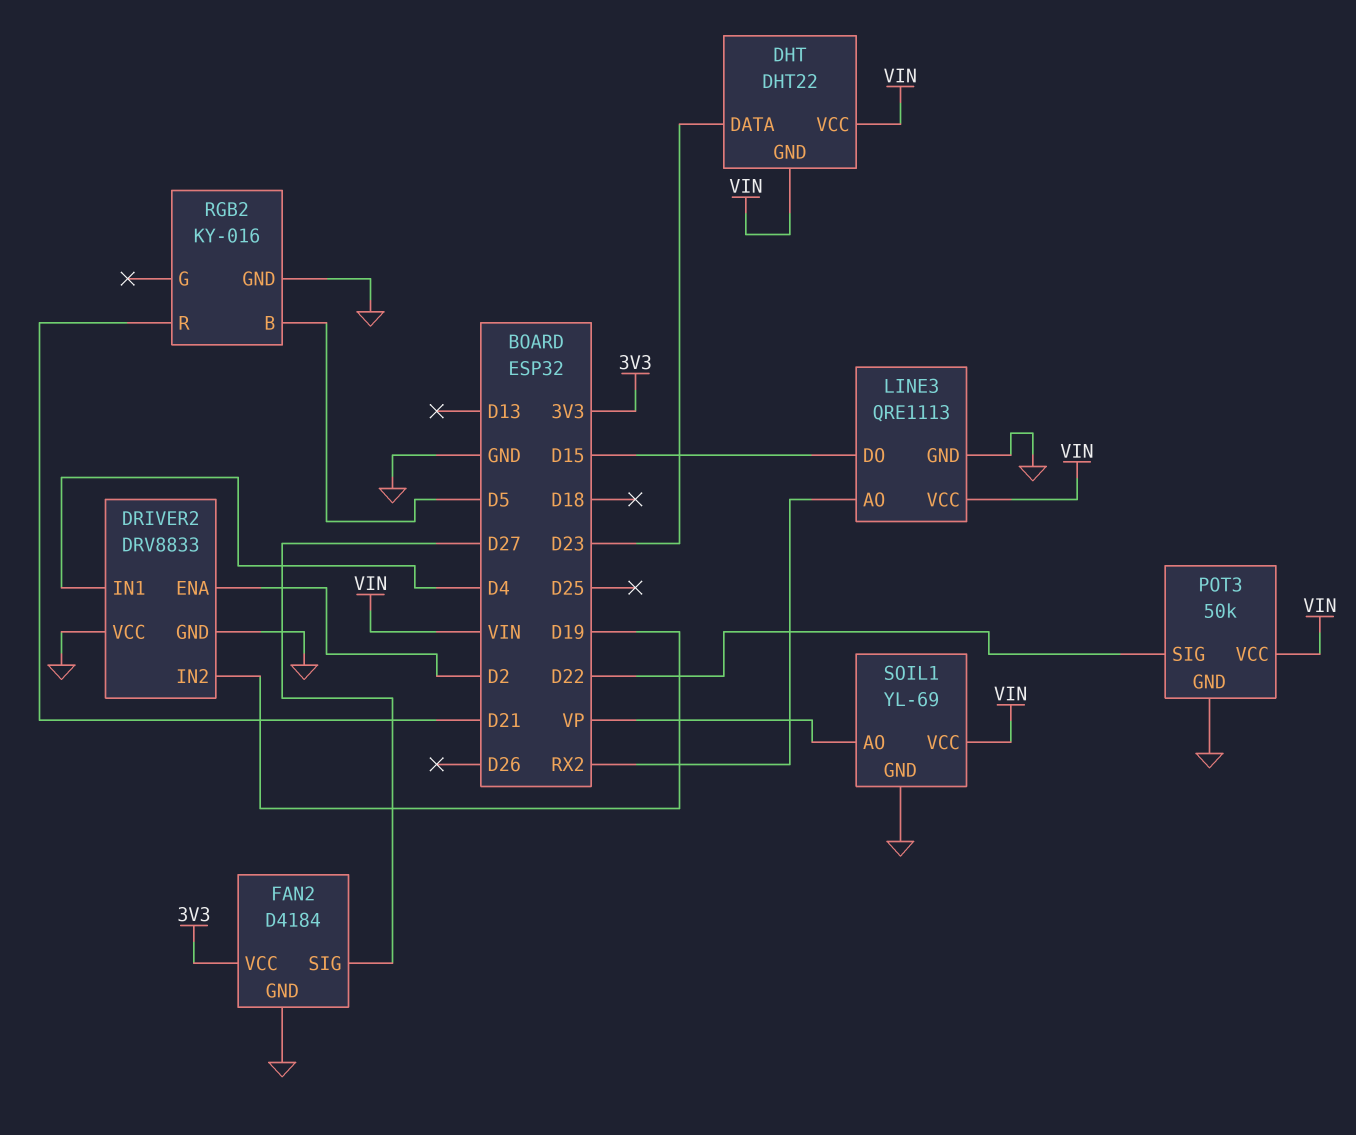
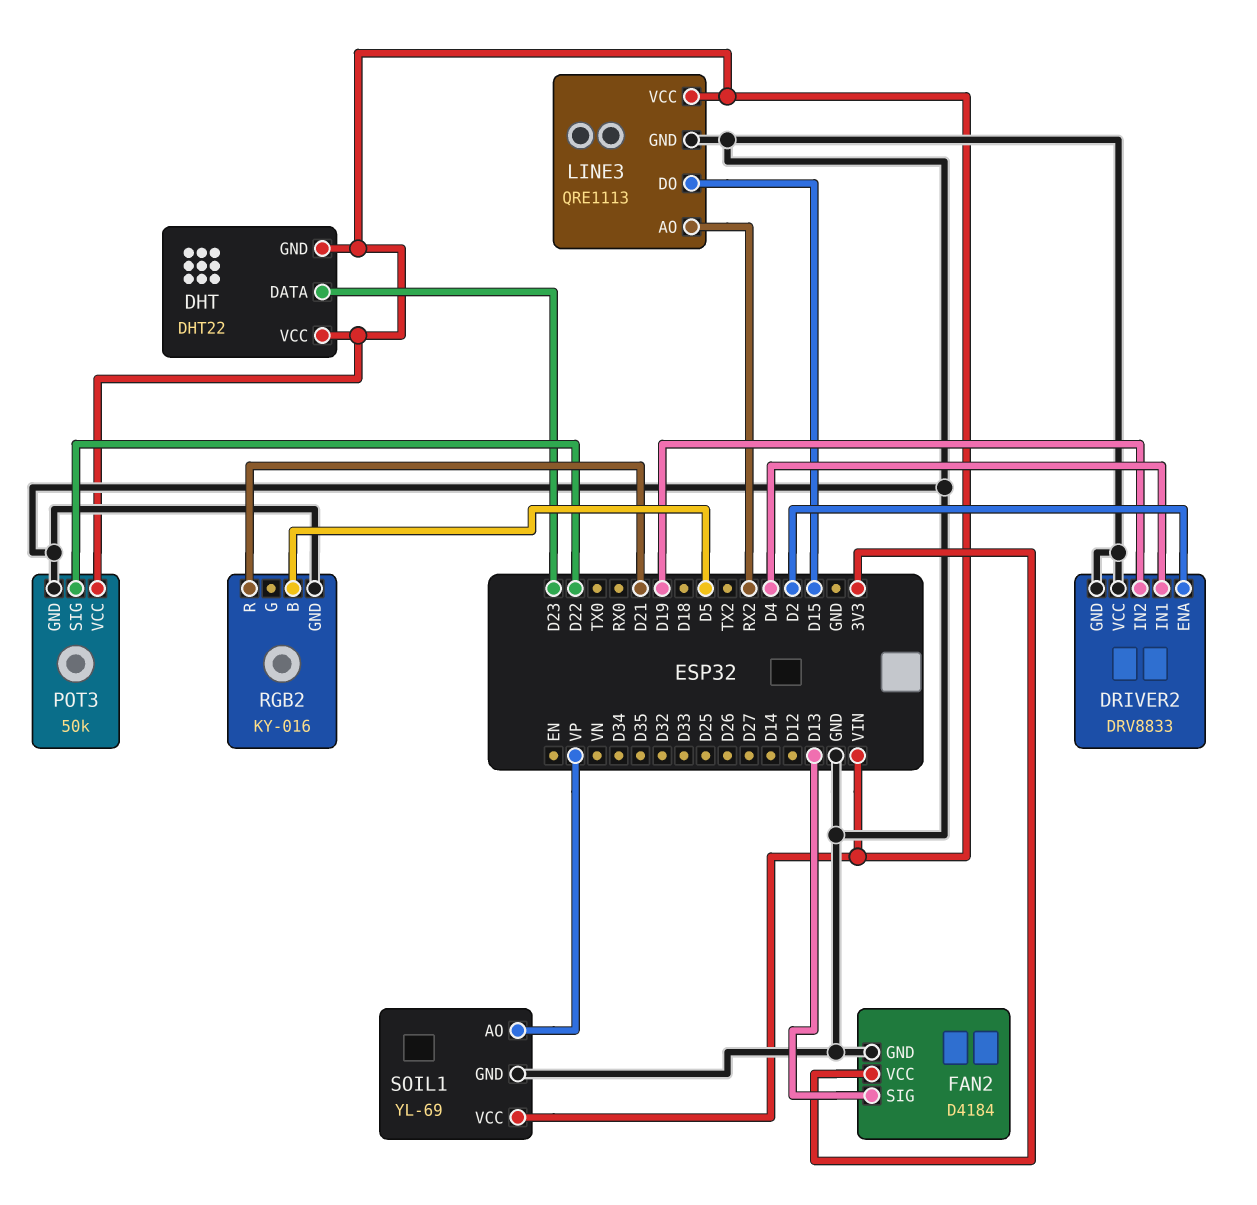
FAN2 pin SIG: D27 -> D13

